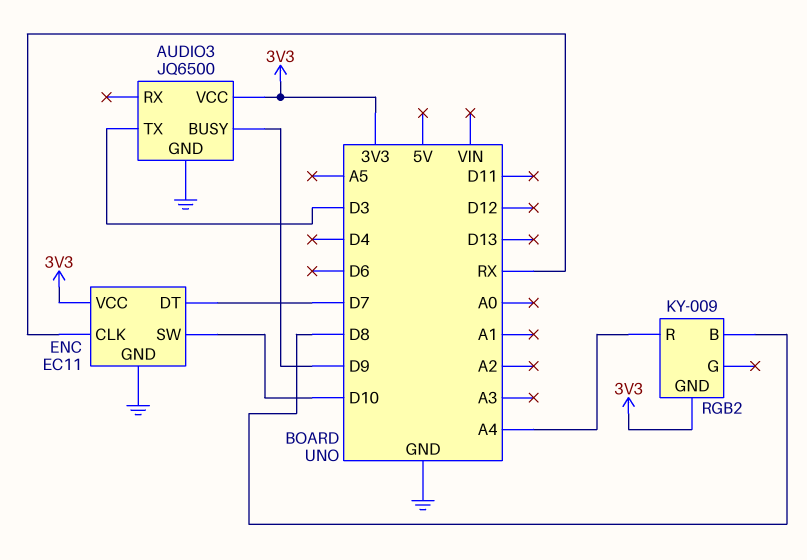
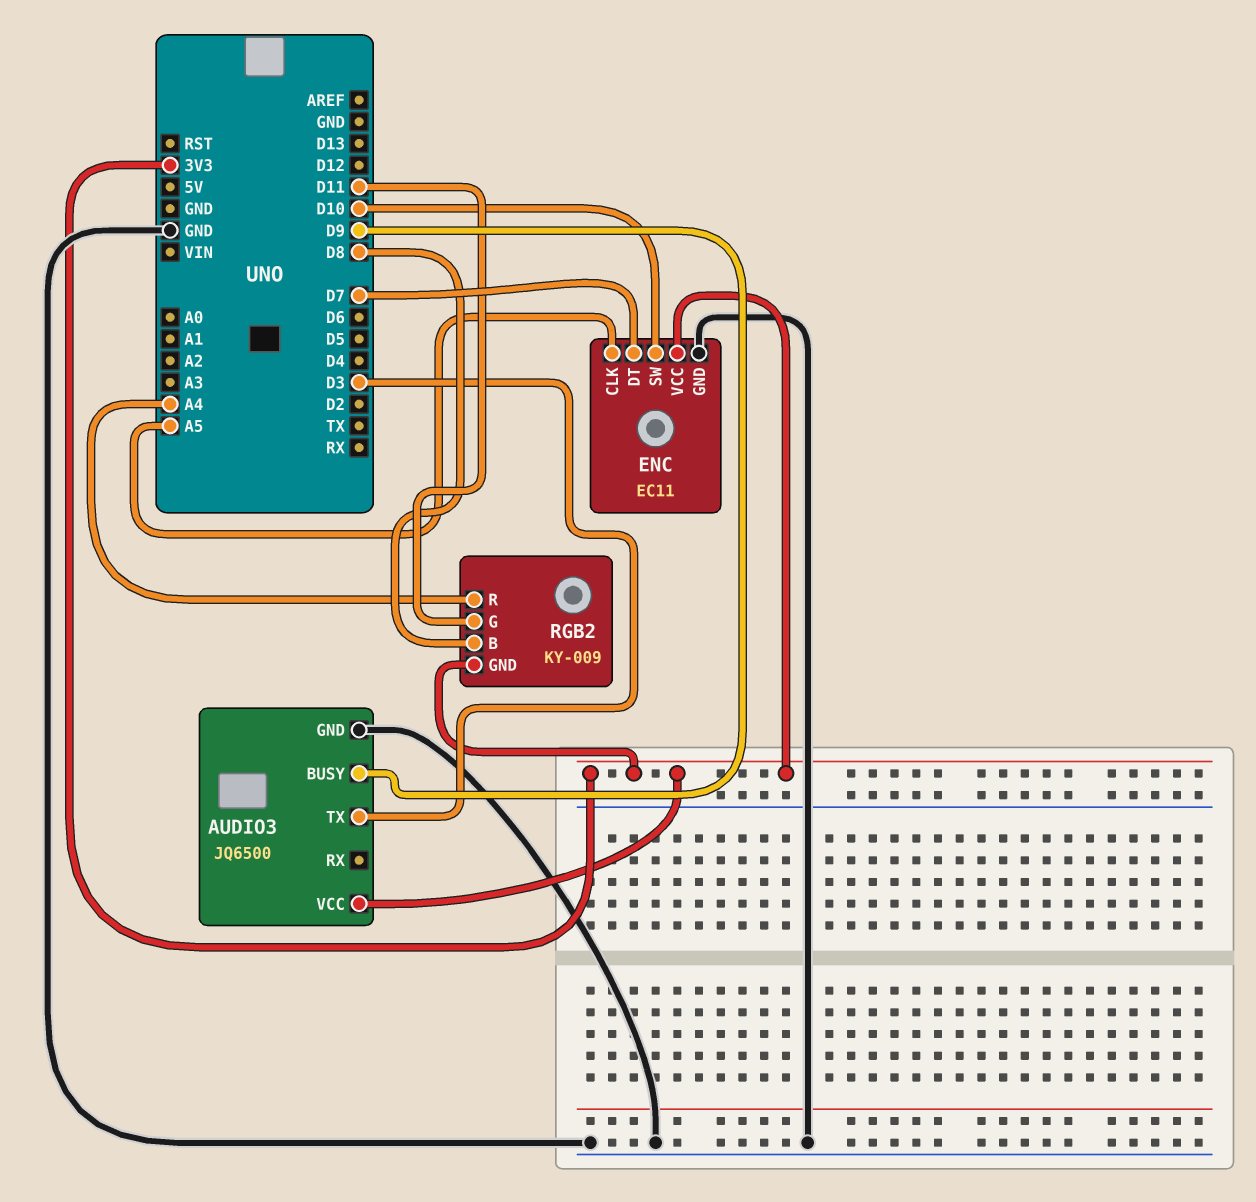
ENC pin CLK: RX -> A5
RGB2 pin G: none -> D11

